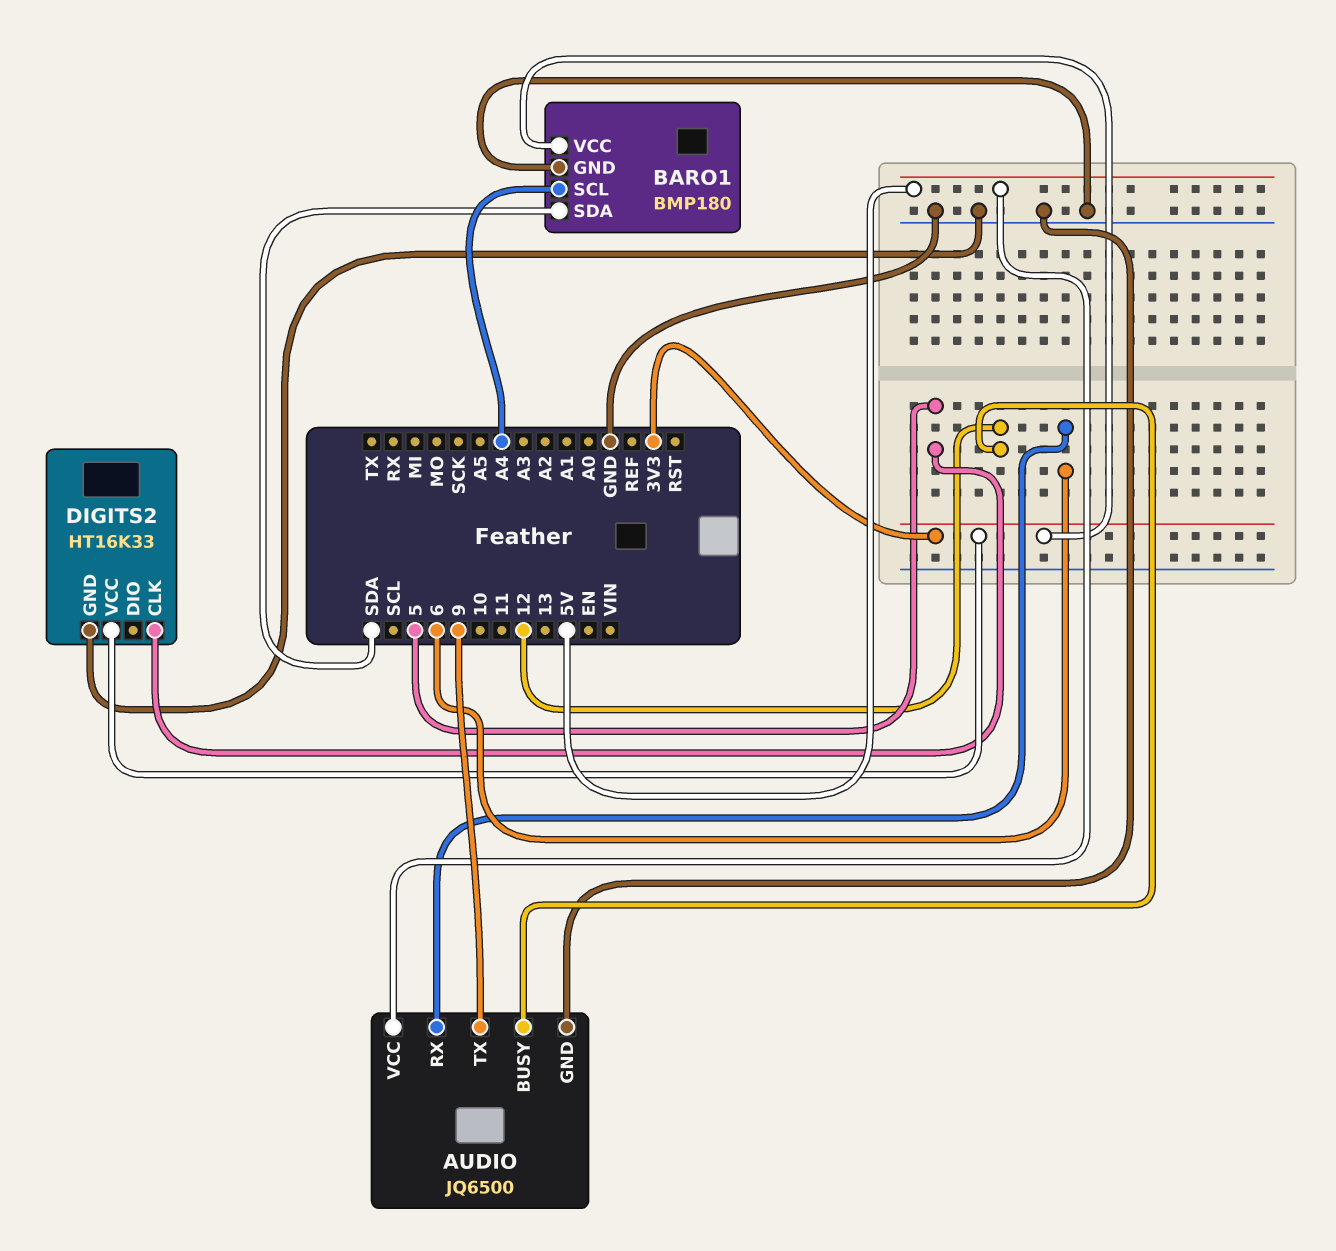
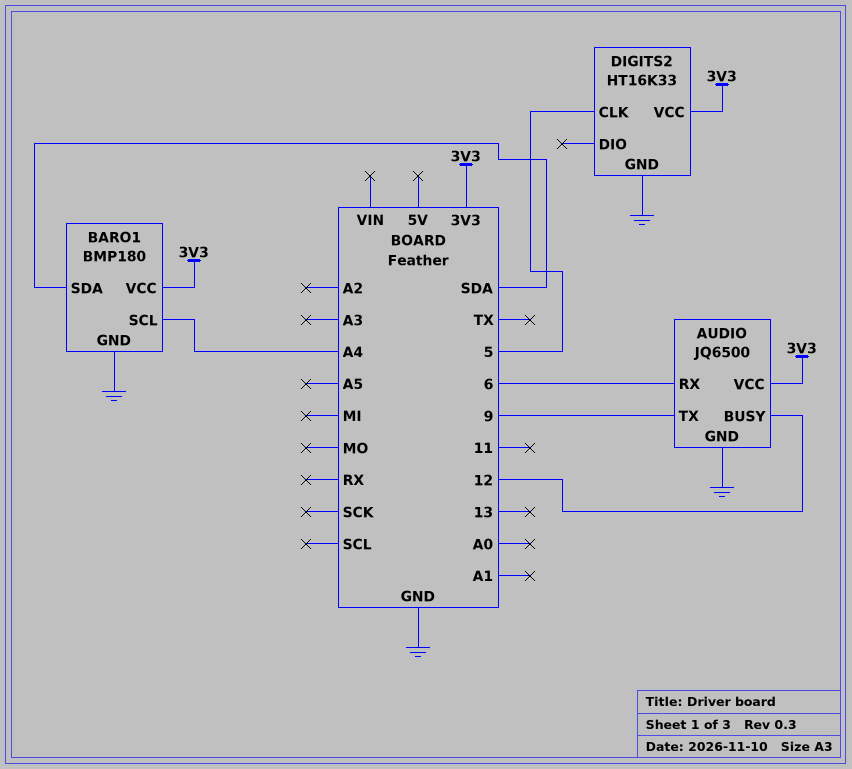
AUDIO pin VCC: 5V -> 3V3

